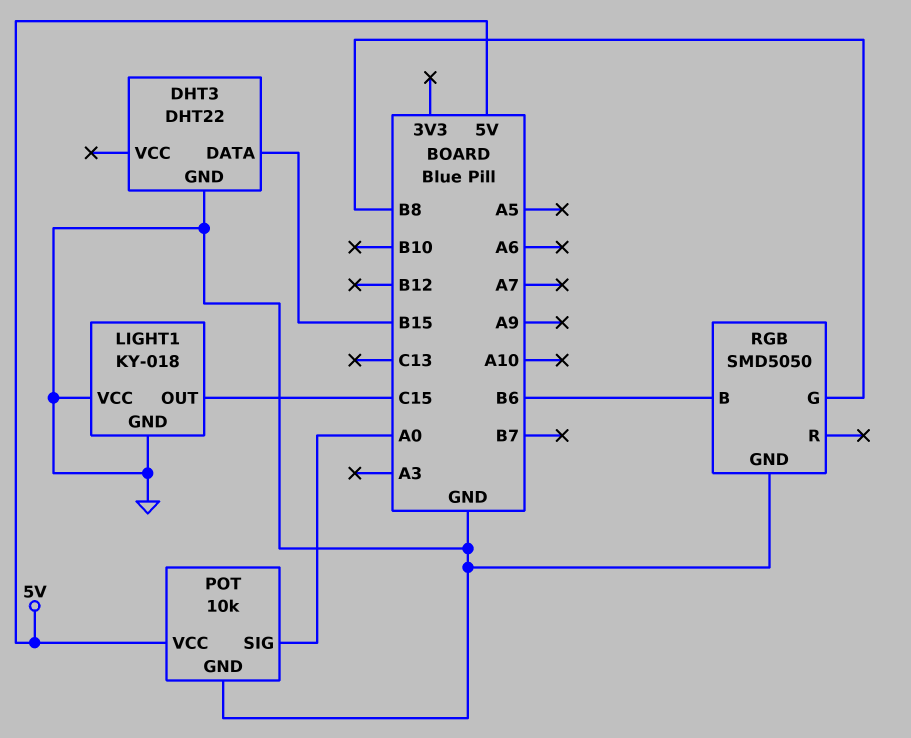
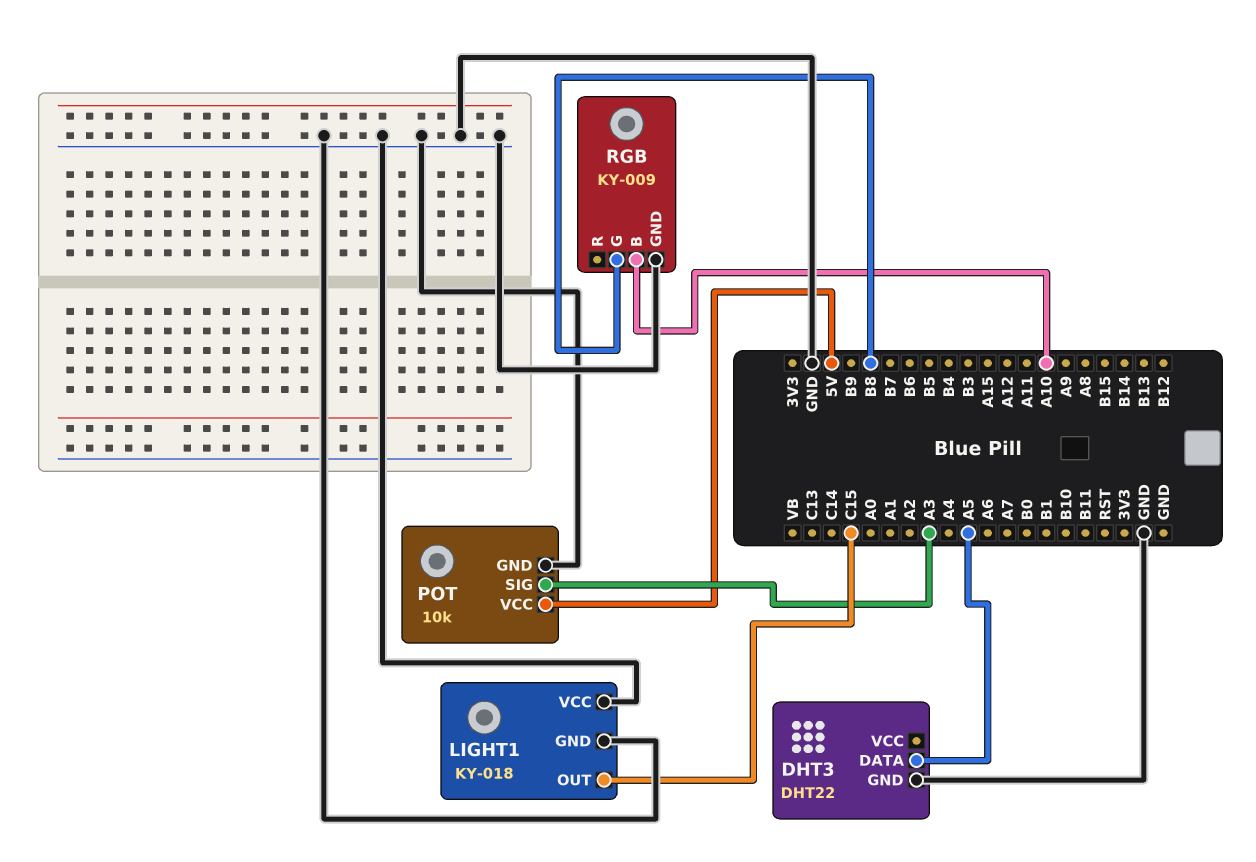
DHT3 pin DATA: B15 -> A5
POT pin SIG: A0 -> A3
RGB: SMD5050 -> KY-009
RGB pin B: B6 -> A10

